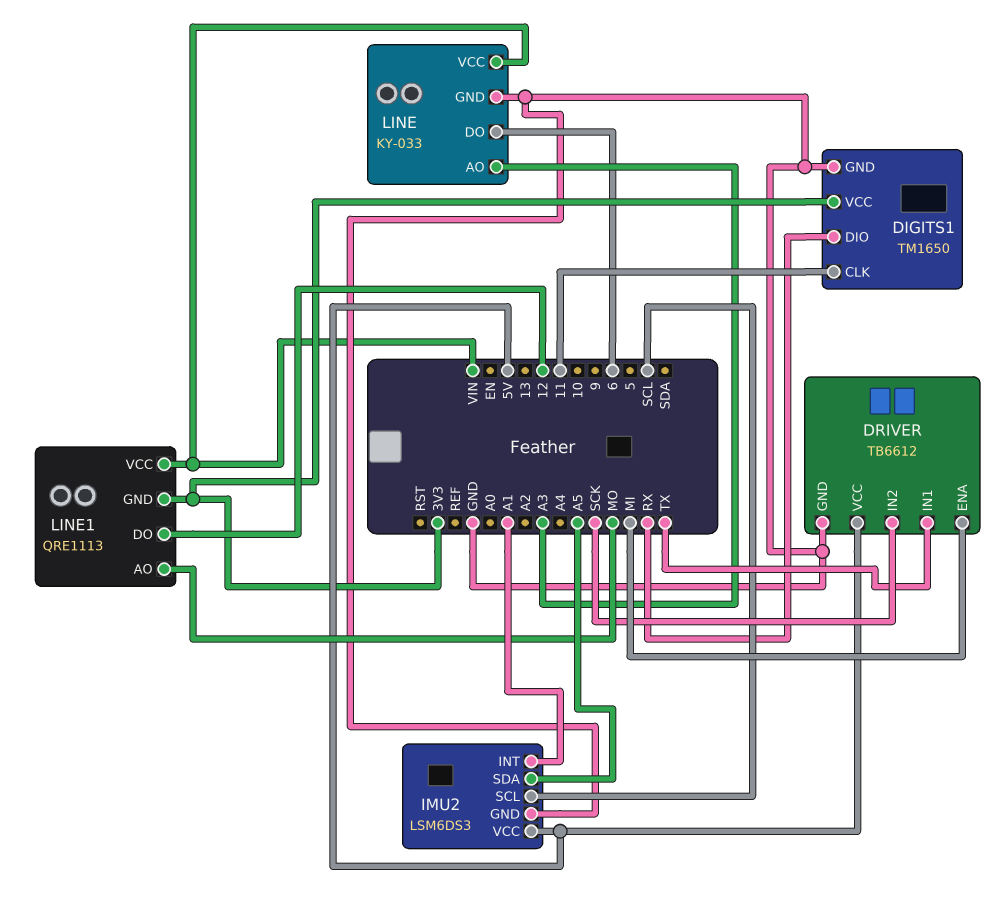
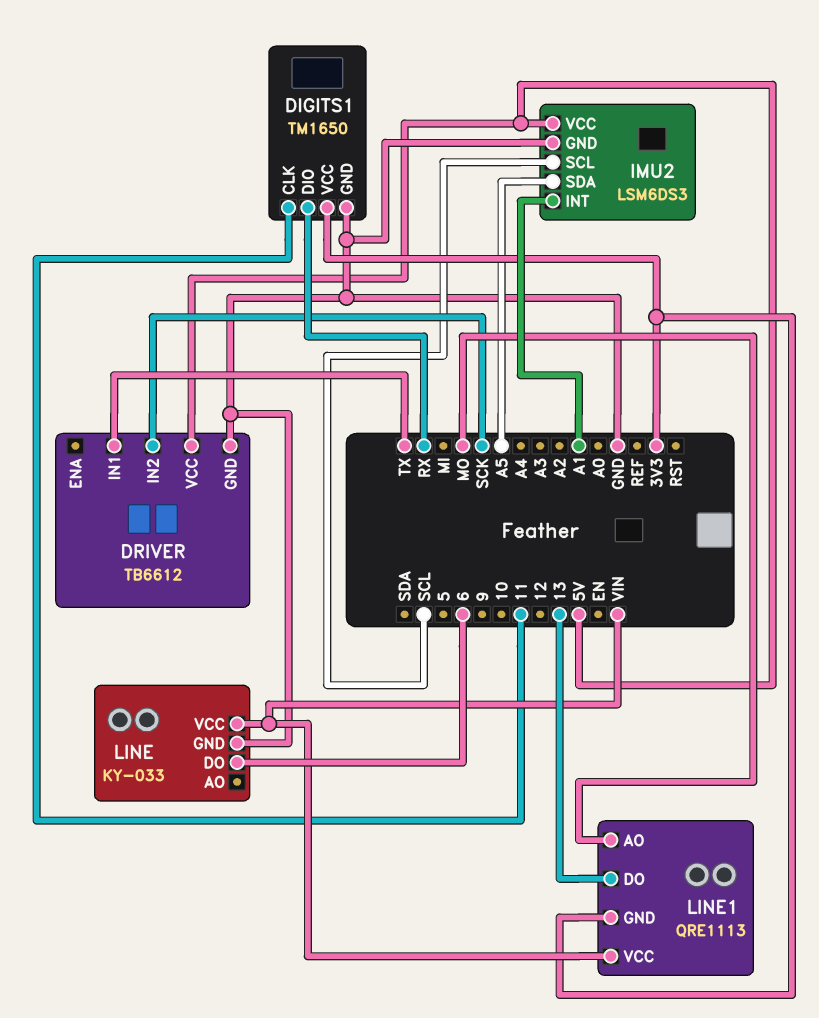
DRIVER pin ENA: MI -> none
LINE pin AO: A3 -> none
LINE1 pin DO: 12 -> 13

